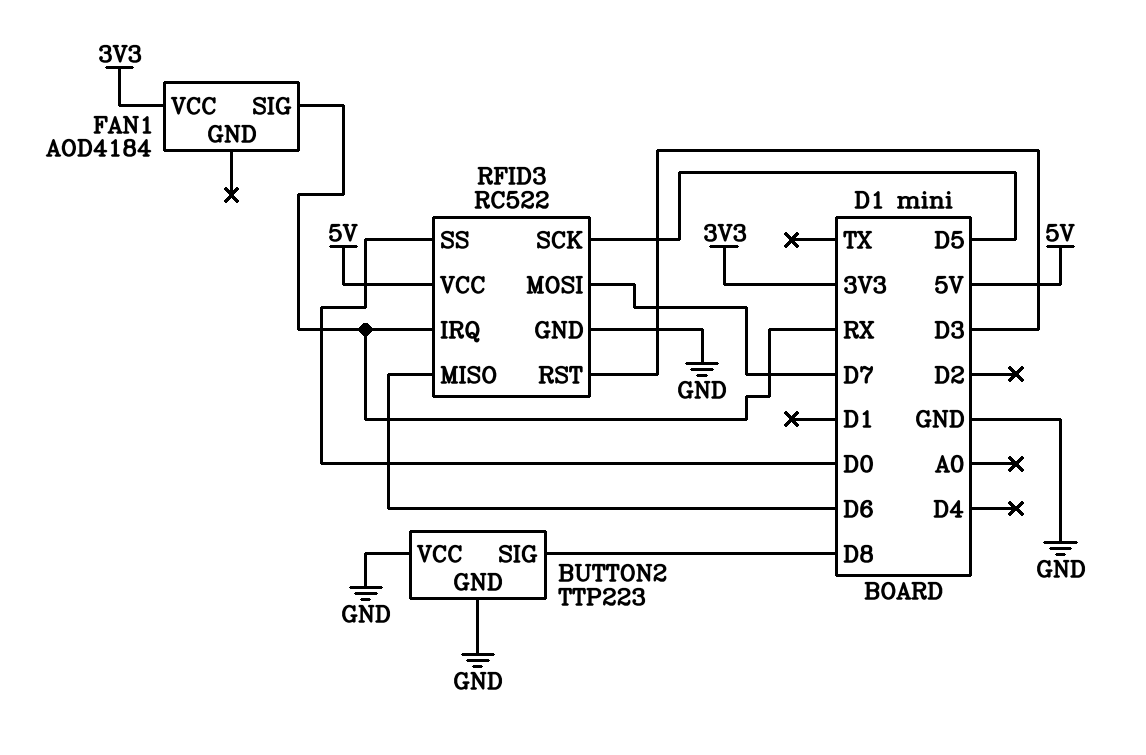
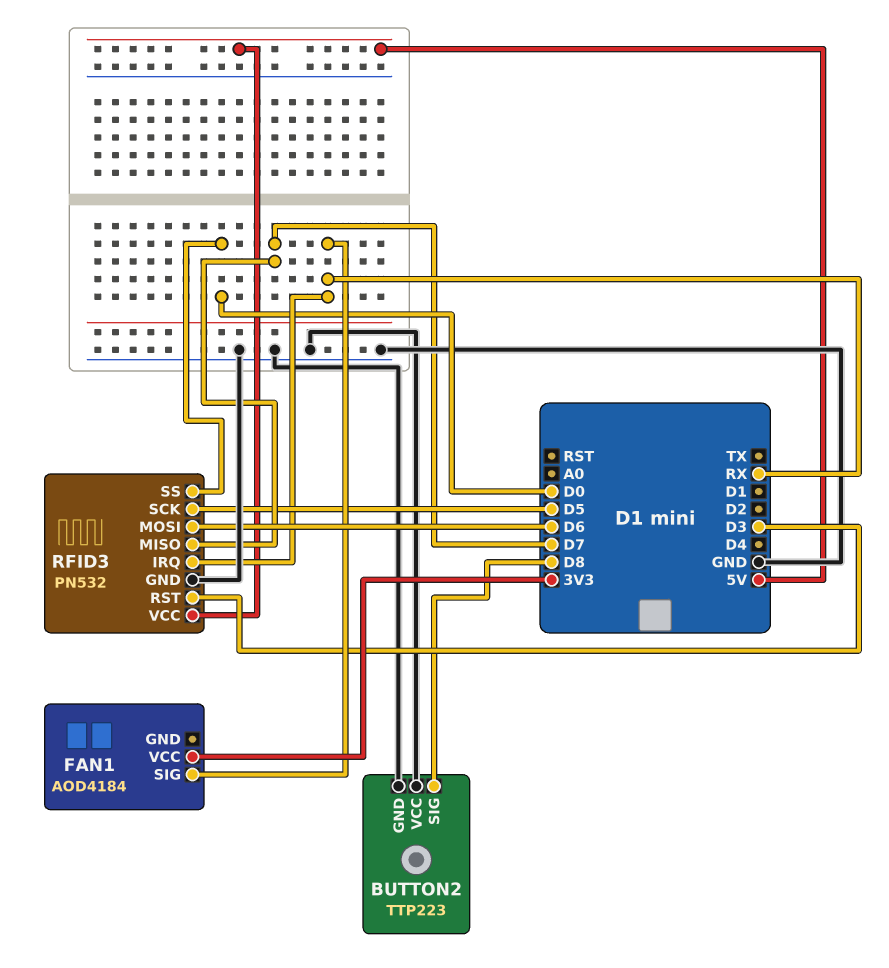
RFID3: RC522 -> PN532
RFID3 pin MISO: D6 -> D7
RFID3 pin MOSI: D7 -> D6

